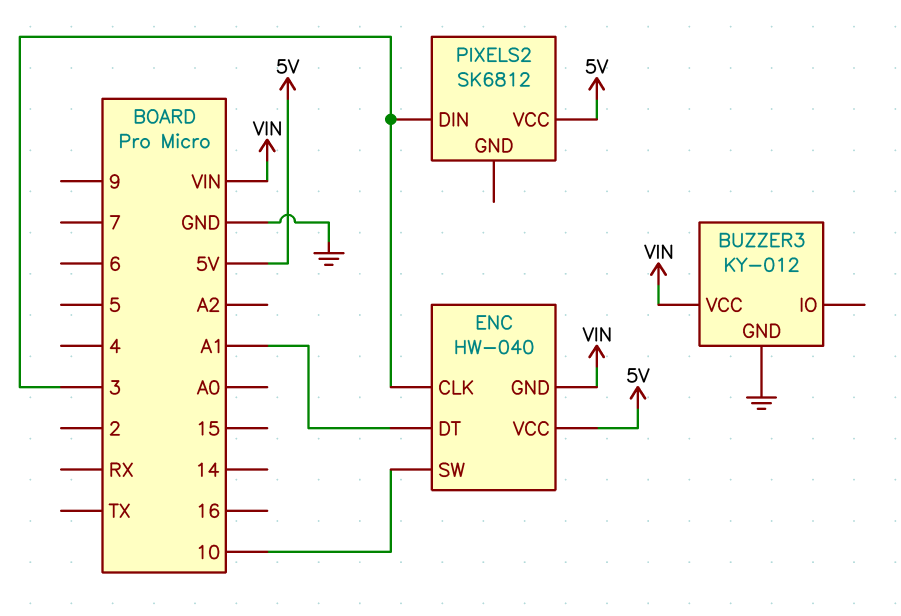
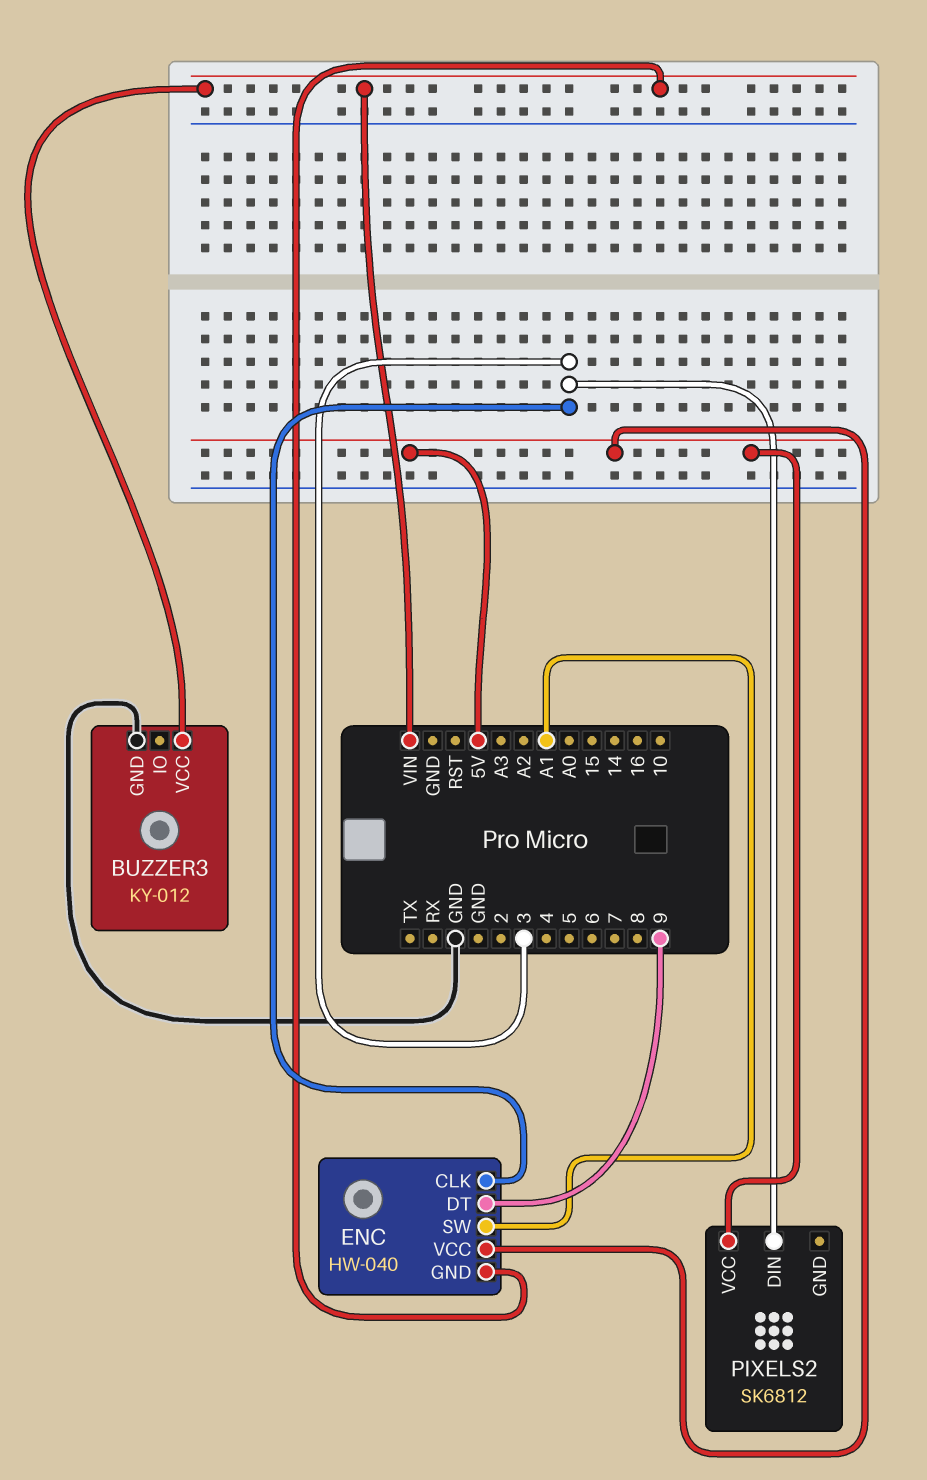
ENC pin DT: A1 -> 9
ENC pin SW: 10 -> A1

